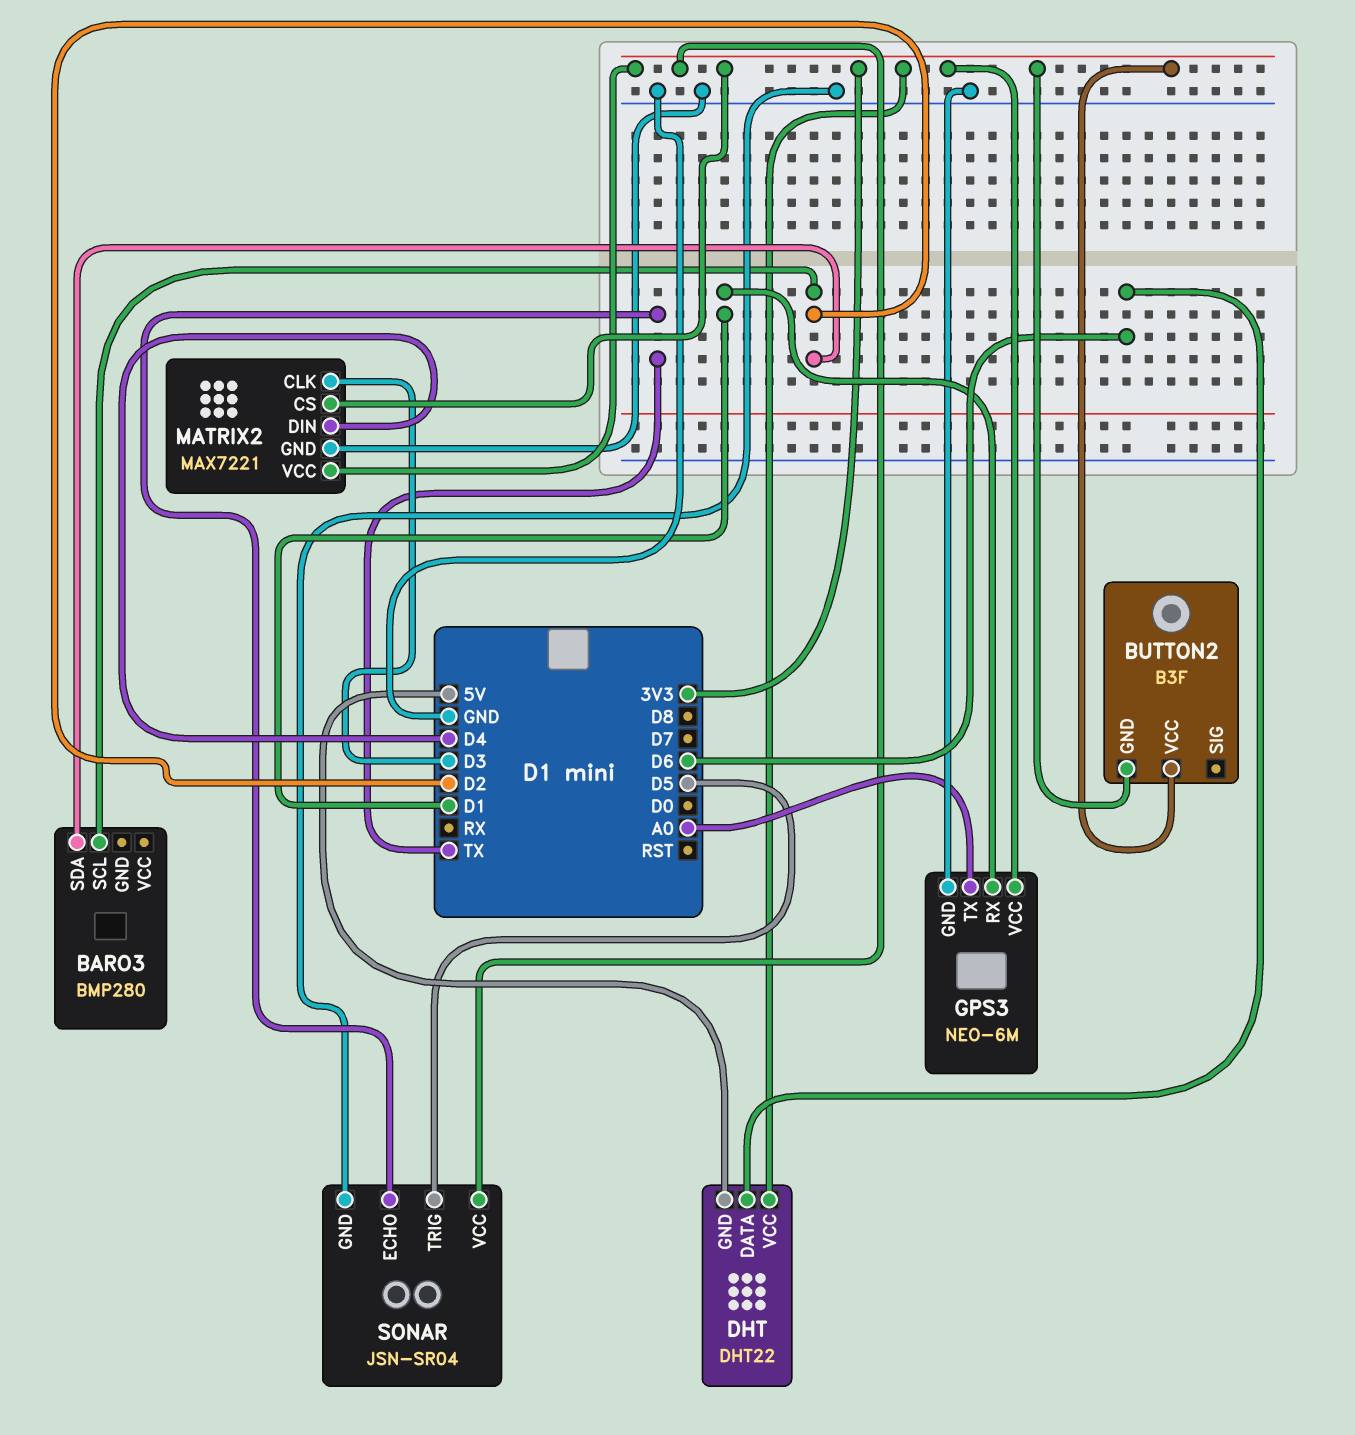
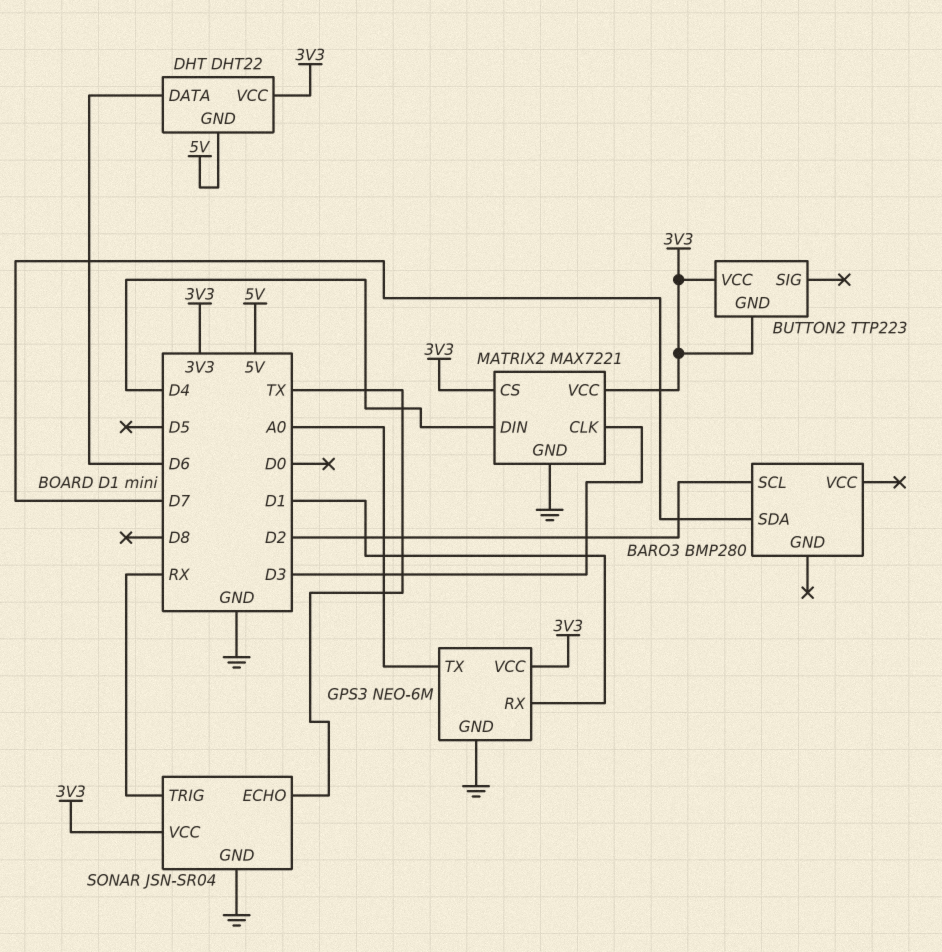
BARO3 pin SDA: D2 -> D7
BUTTON2: B3F -> TTP223
SONAR pin TRIG: D5 -> RX

